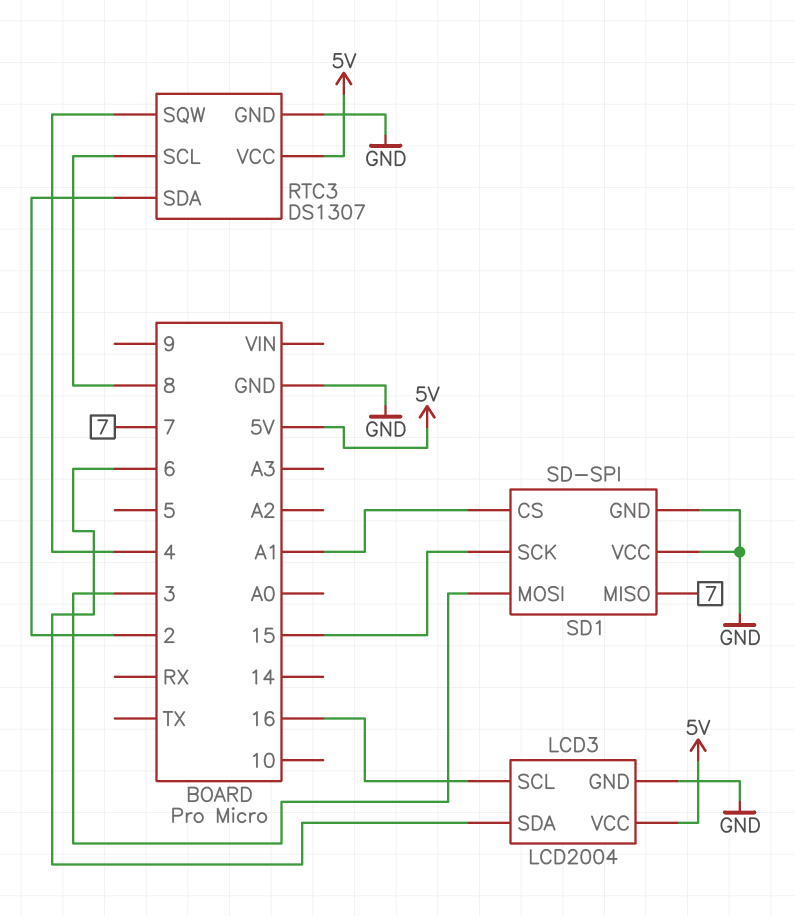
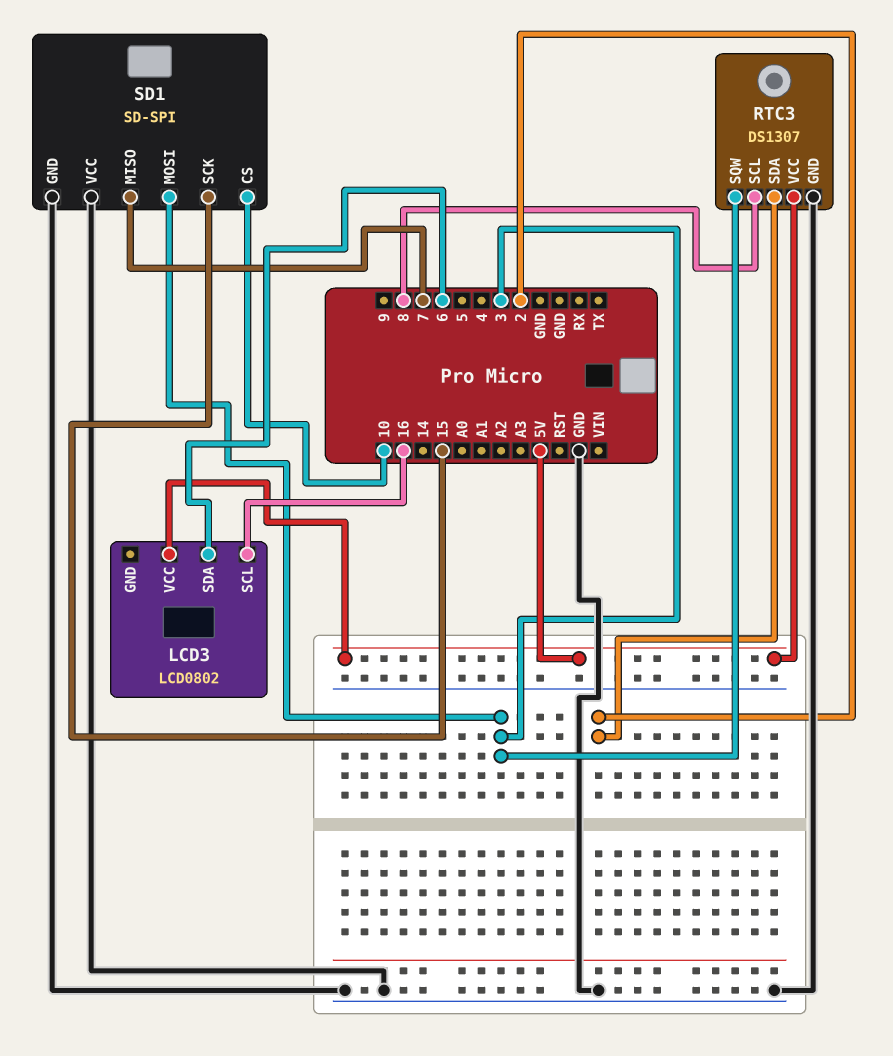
LCD3: LCD2004 -> LCD0802
LCD3 pin GND: GND -> none
RTC3 pin SQW: 4 -> 3
SD1 pin CS: A1 -> 10

